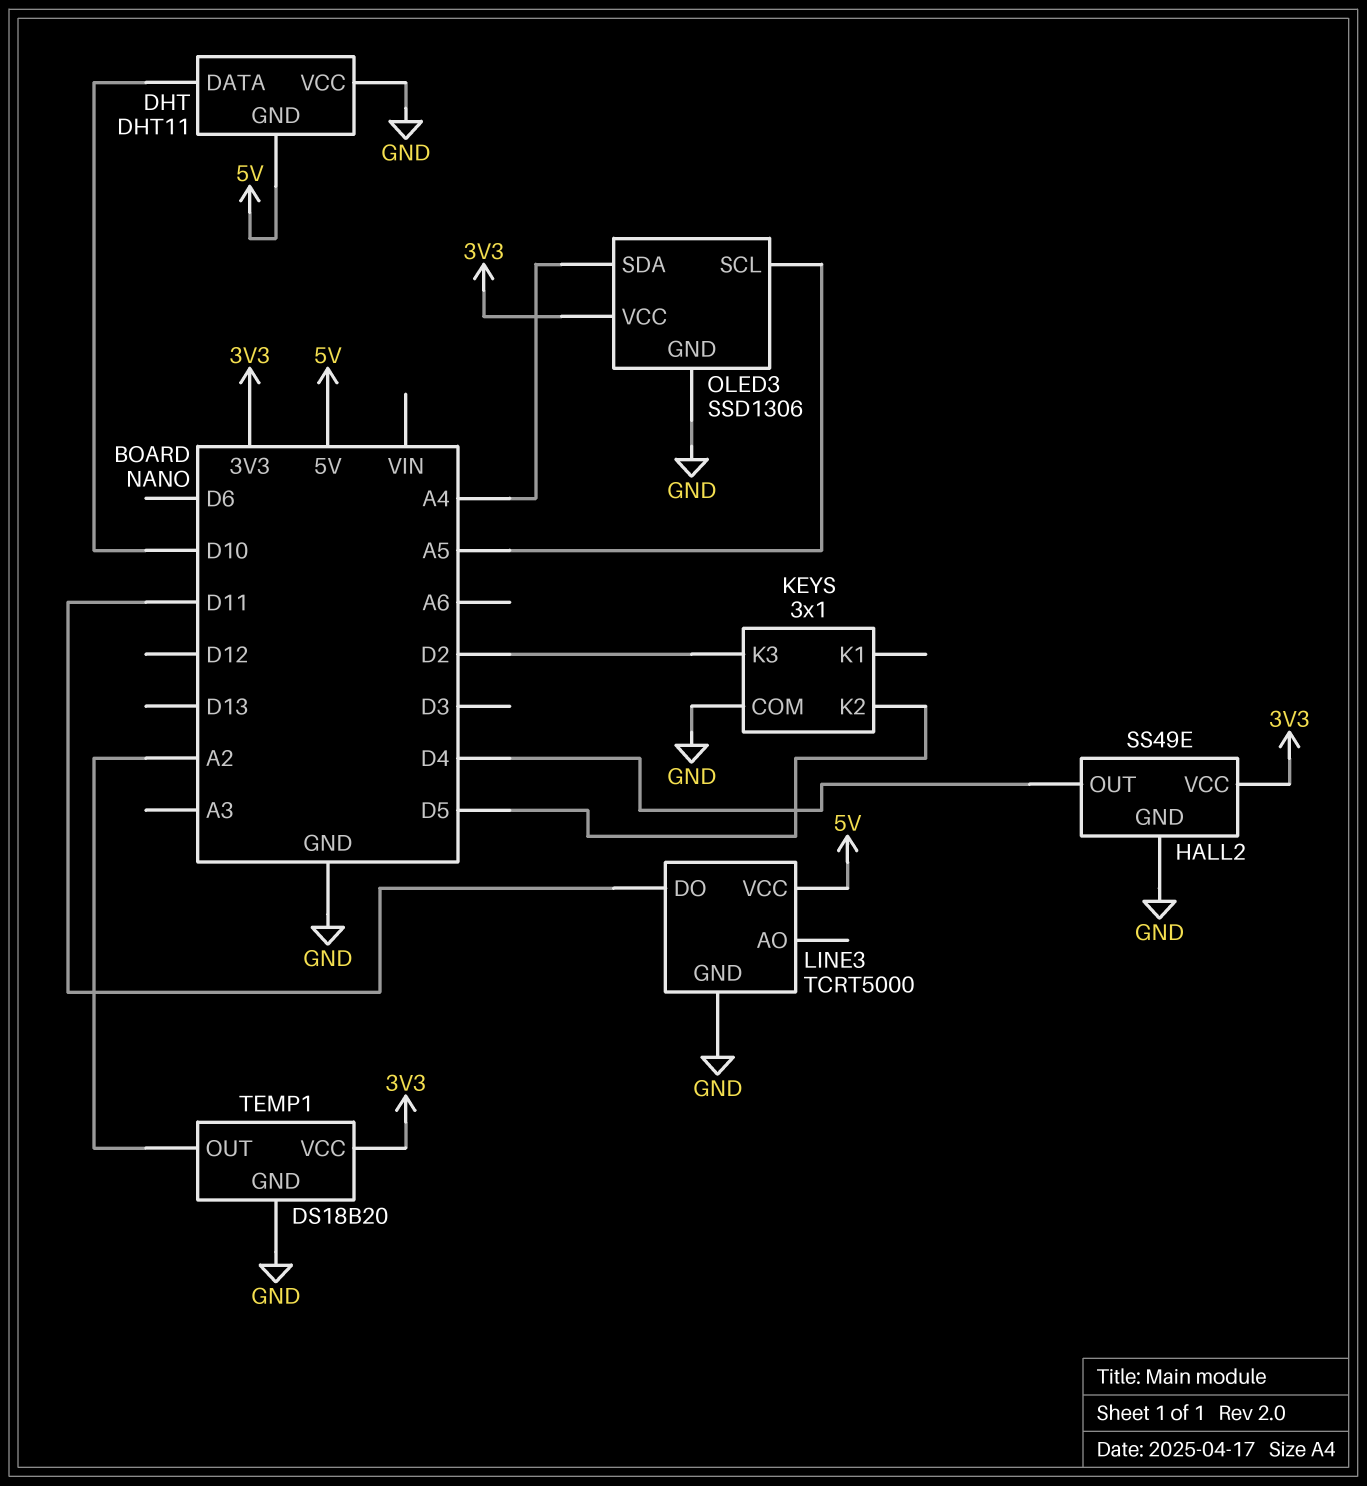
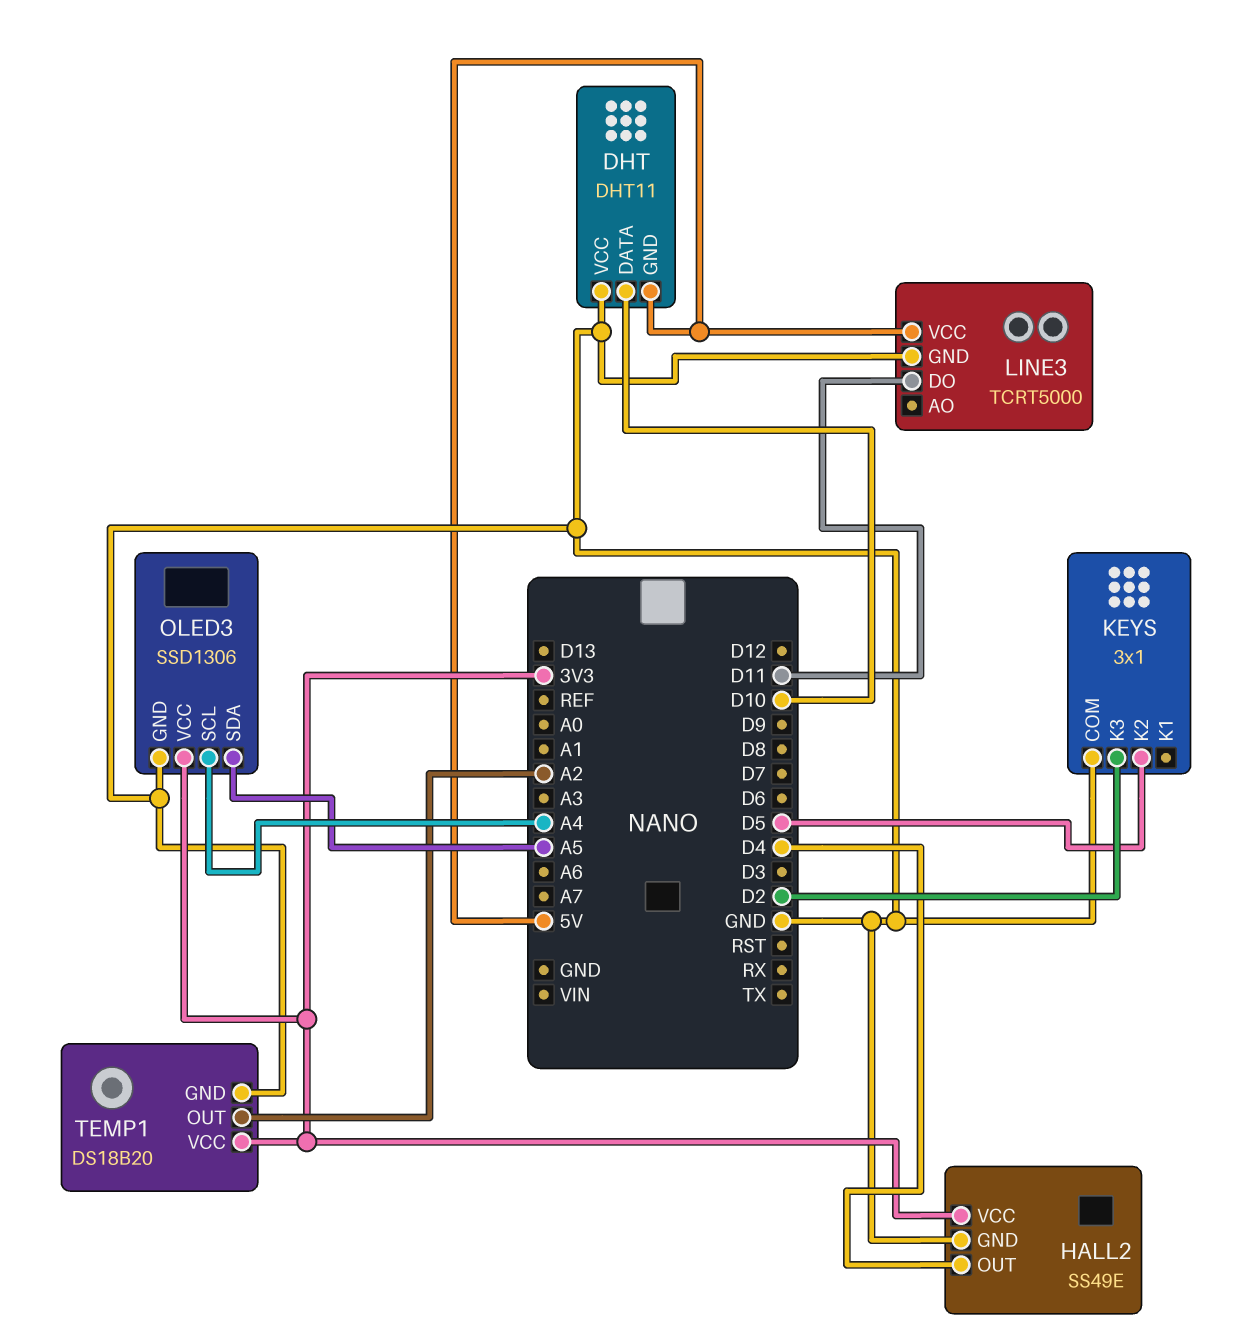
OLED3 pin SCL: A5 -> A4
OLED3 pin SDA: A4 -> A5

